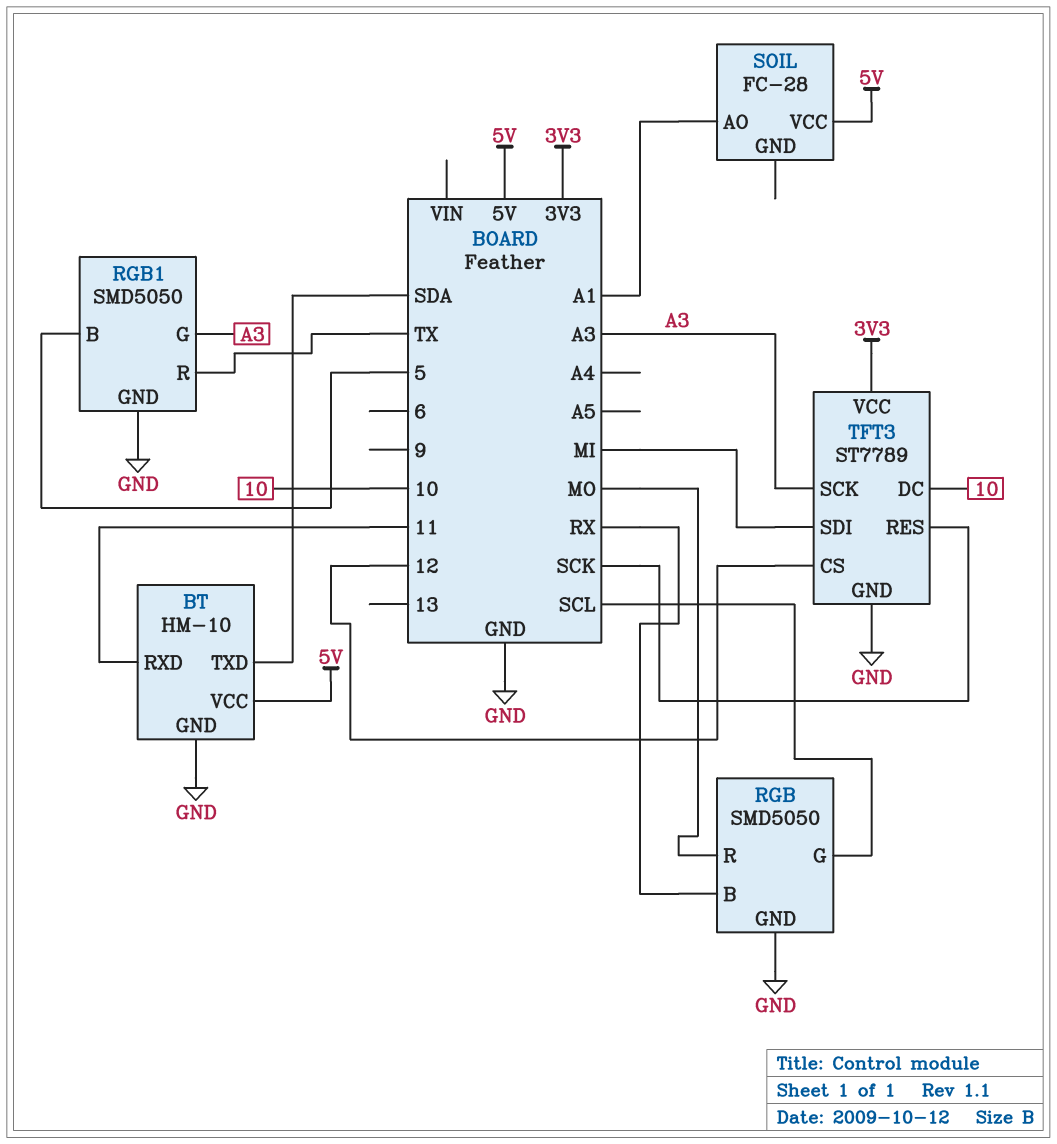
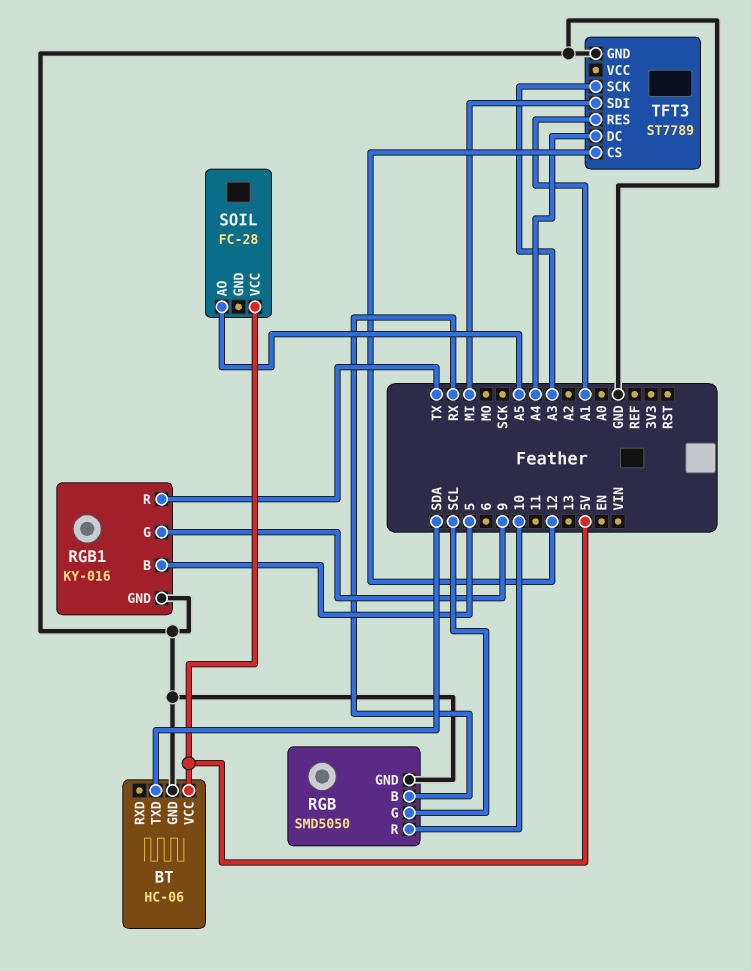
BT: HM-10 -> HC-06
BT pin RXD: 11 -> none
RGB pin R: MO -> 10
RGB1: SMD5050 -> KY-016
RGB1 pin G: A3 -> 9
SOIL pin AO: A1 -> A5
TFT3 pin DC: 10 -> A4
TFT3 pin RES: SCK -> A1
TFT3 pin VCC: 3V3 -> none

